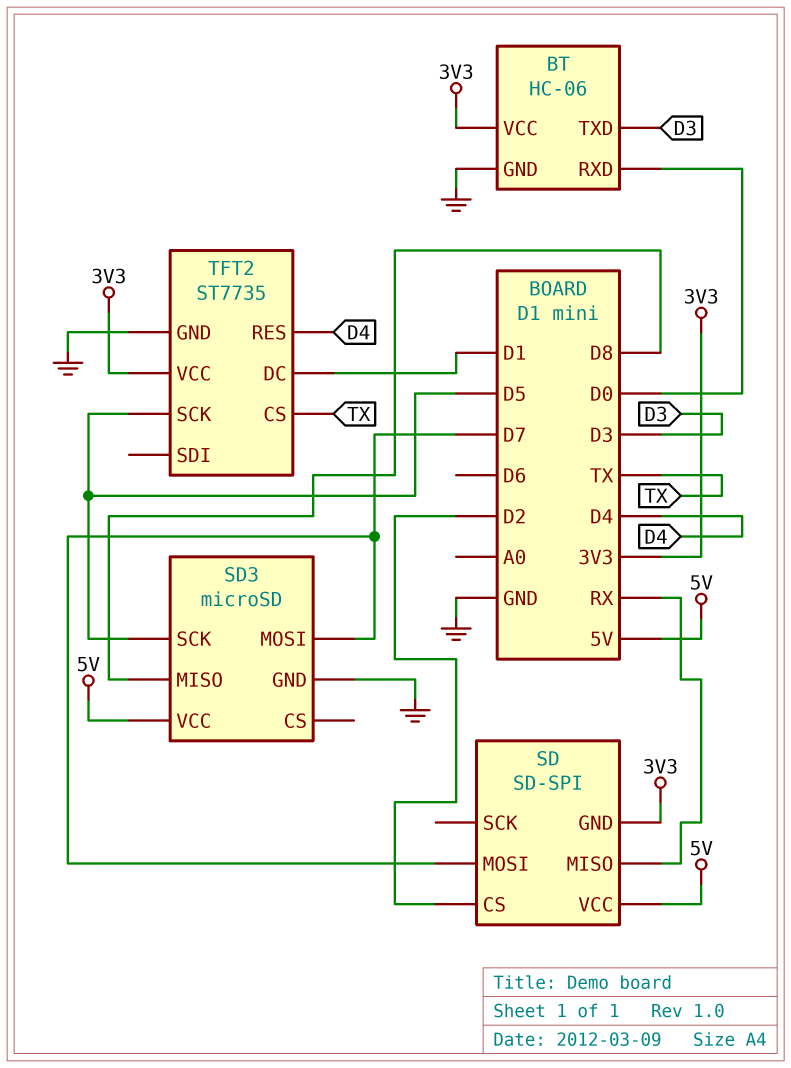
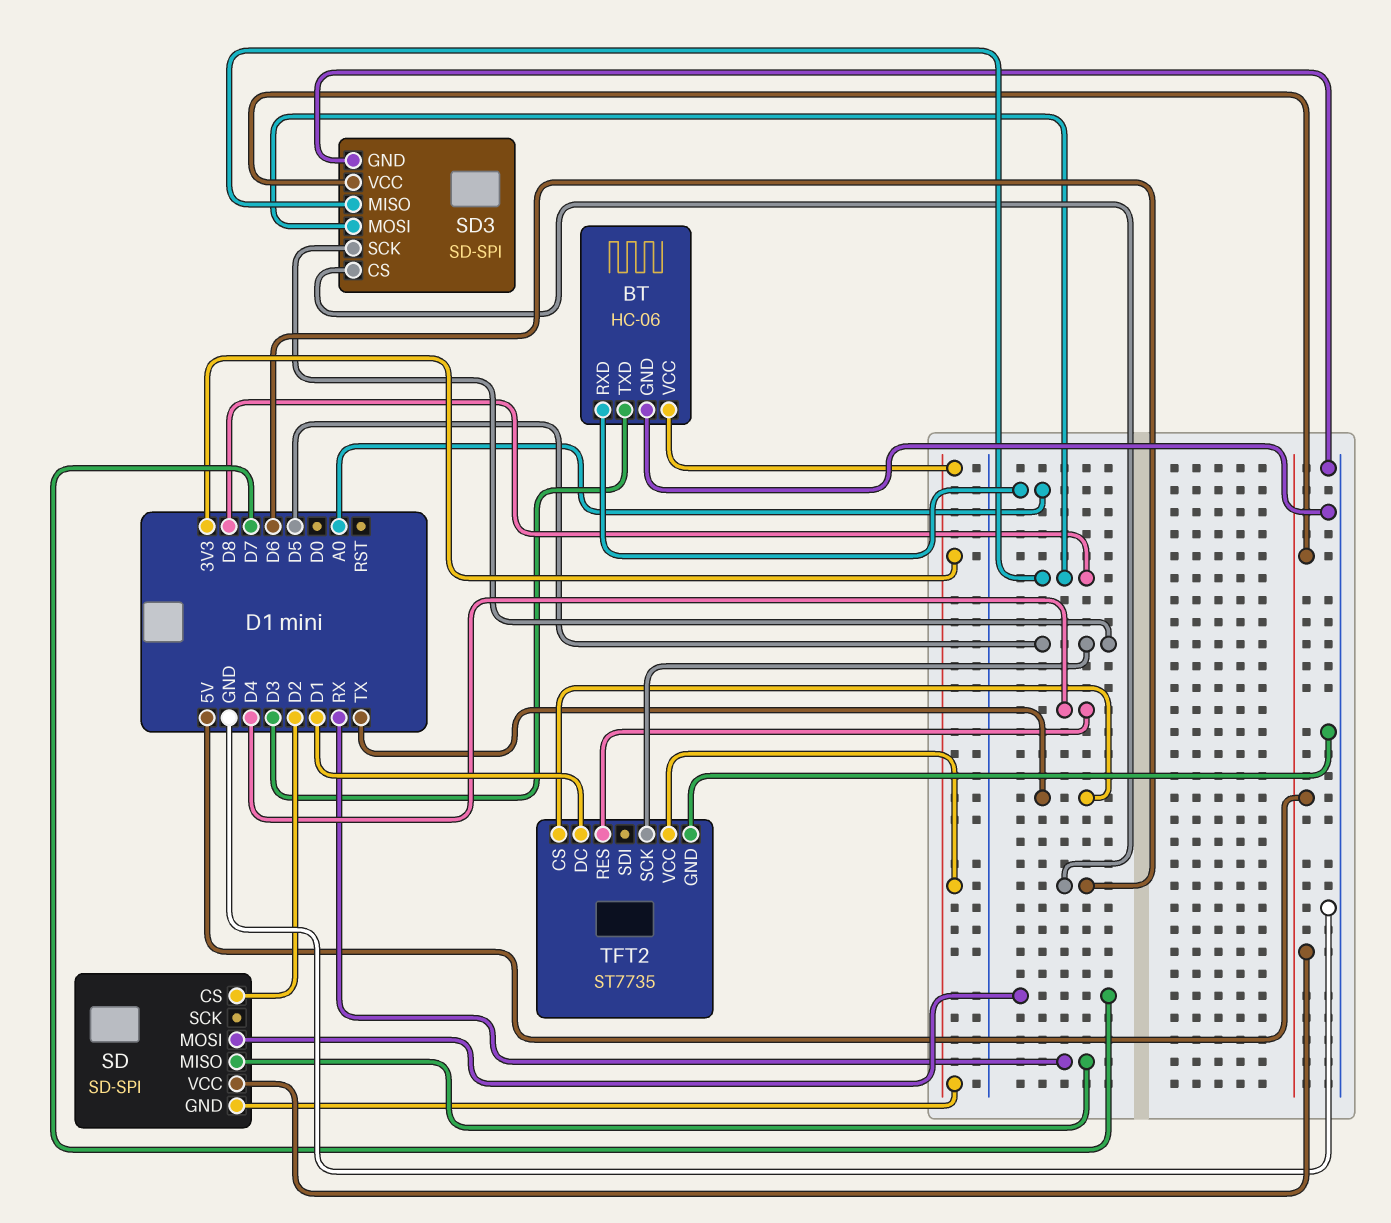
BT pin RXD: D0 -> A0
SD3: microSD -> SD-SPI
SD3 pin CS: none -> D6
SD3 pin MOSI: D7 -> D8

